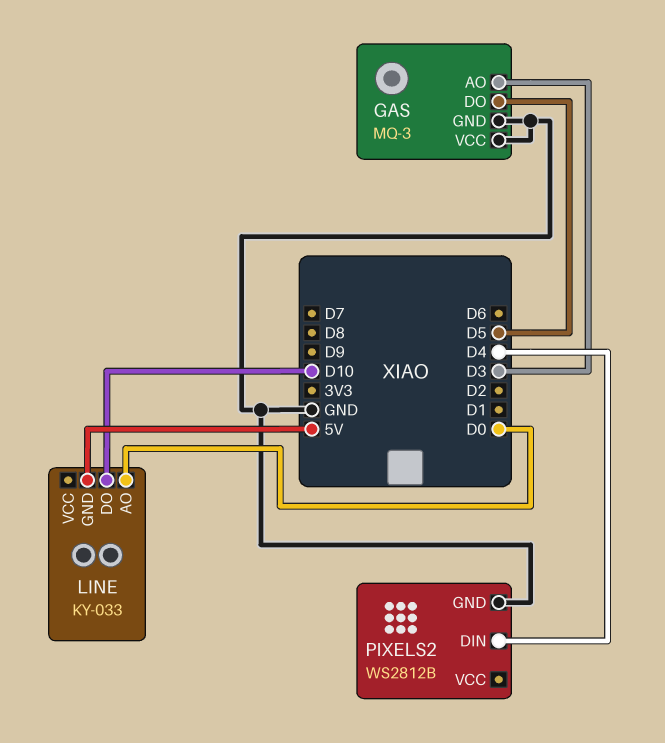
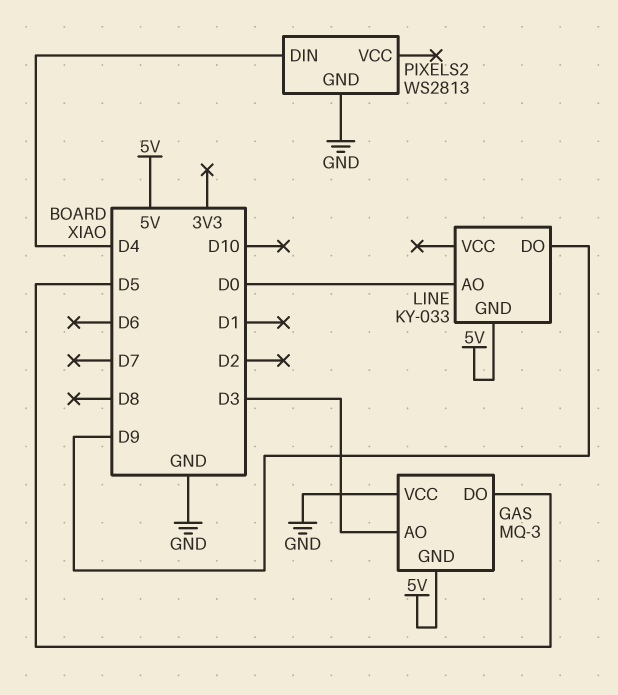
GAS pin GND: GND -> 5V
LINE pin DO: D10 -> D9
PIXELS2: WS2812B -> WS2813

